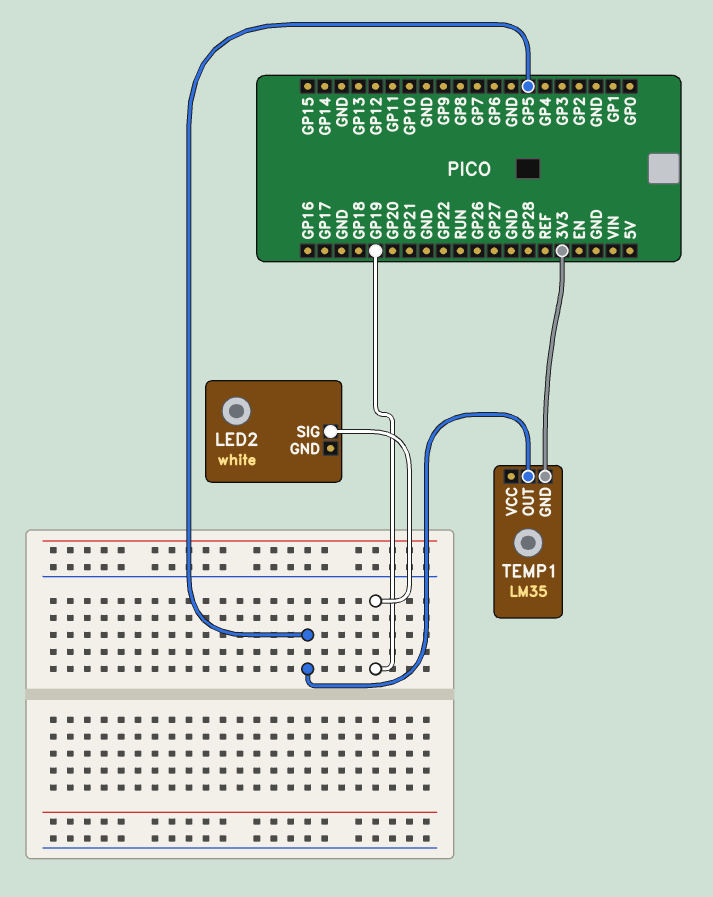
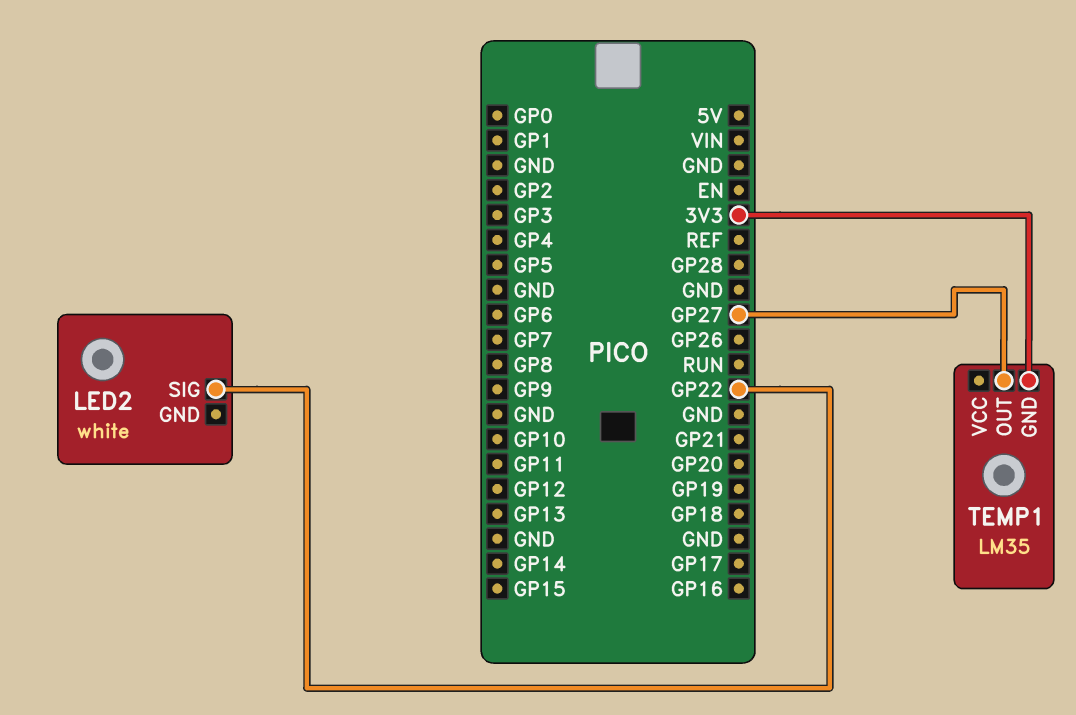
LED2 pin SIG: GP19 -> GP22
TEMP1 pin OUT: GP5 -> GP27

